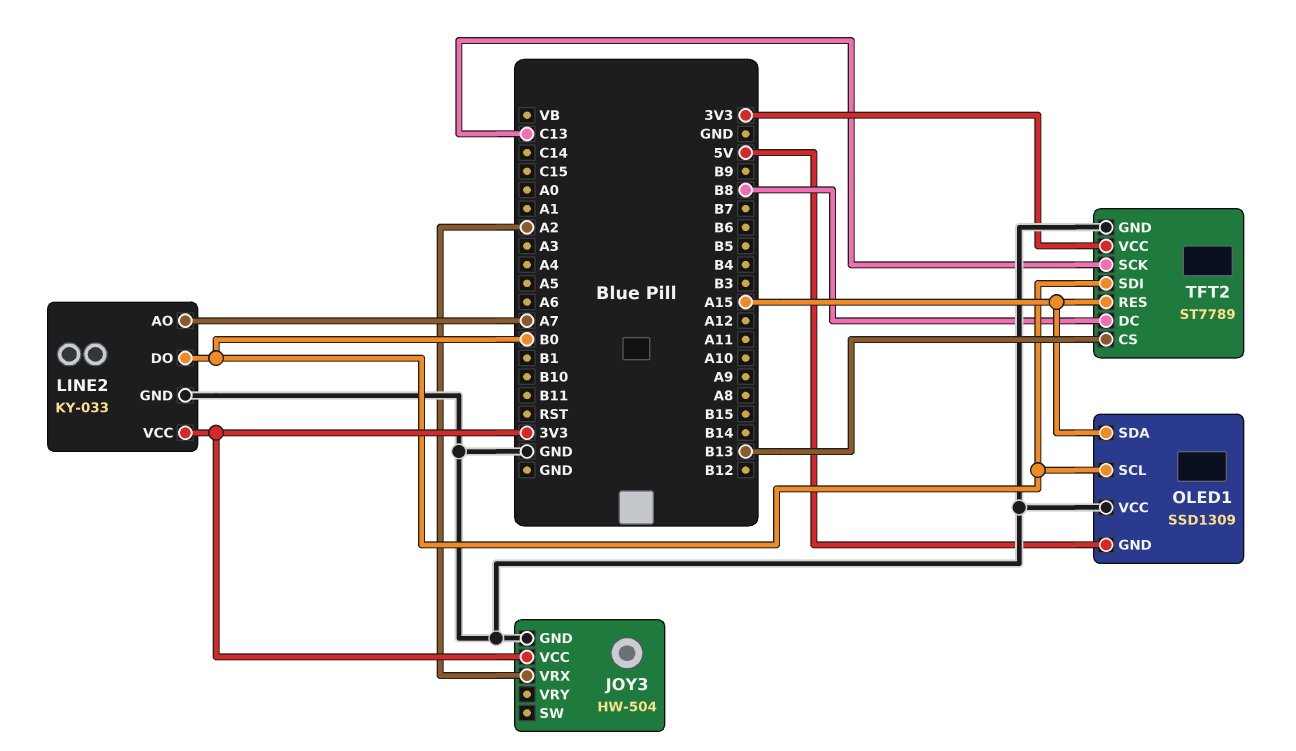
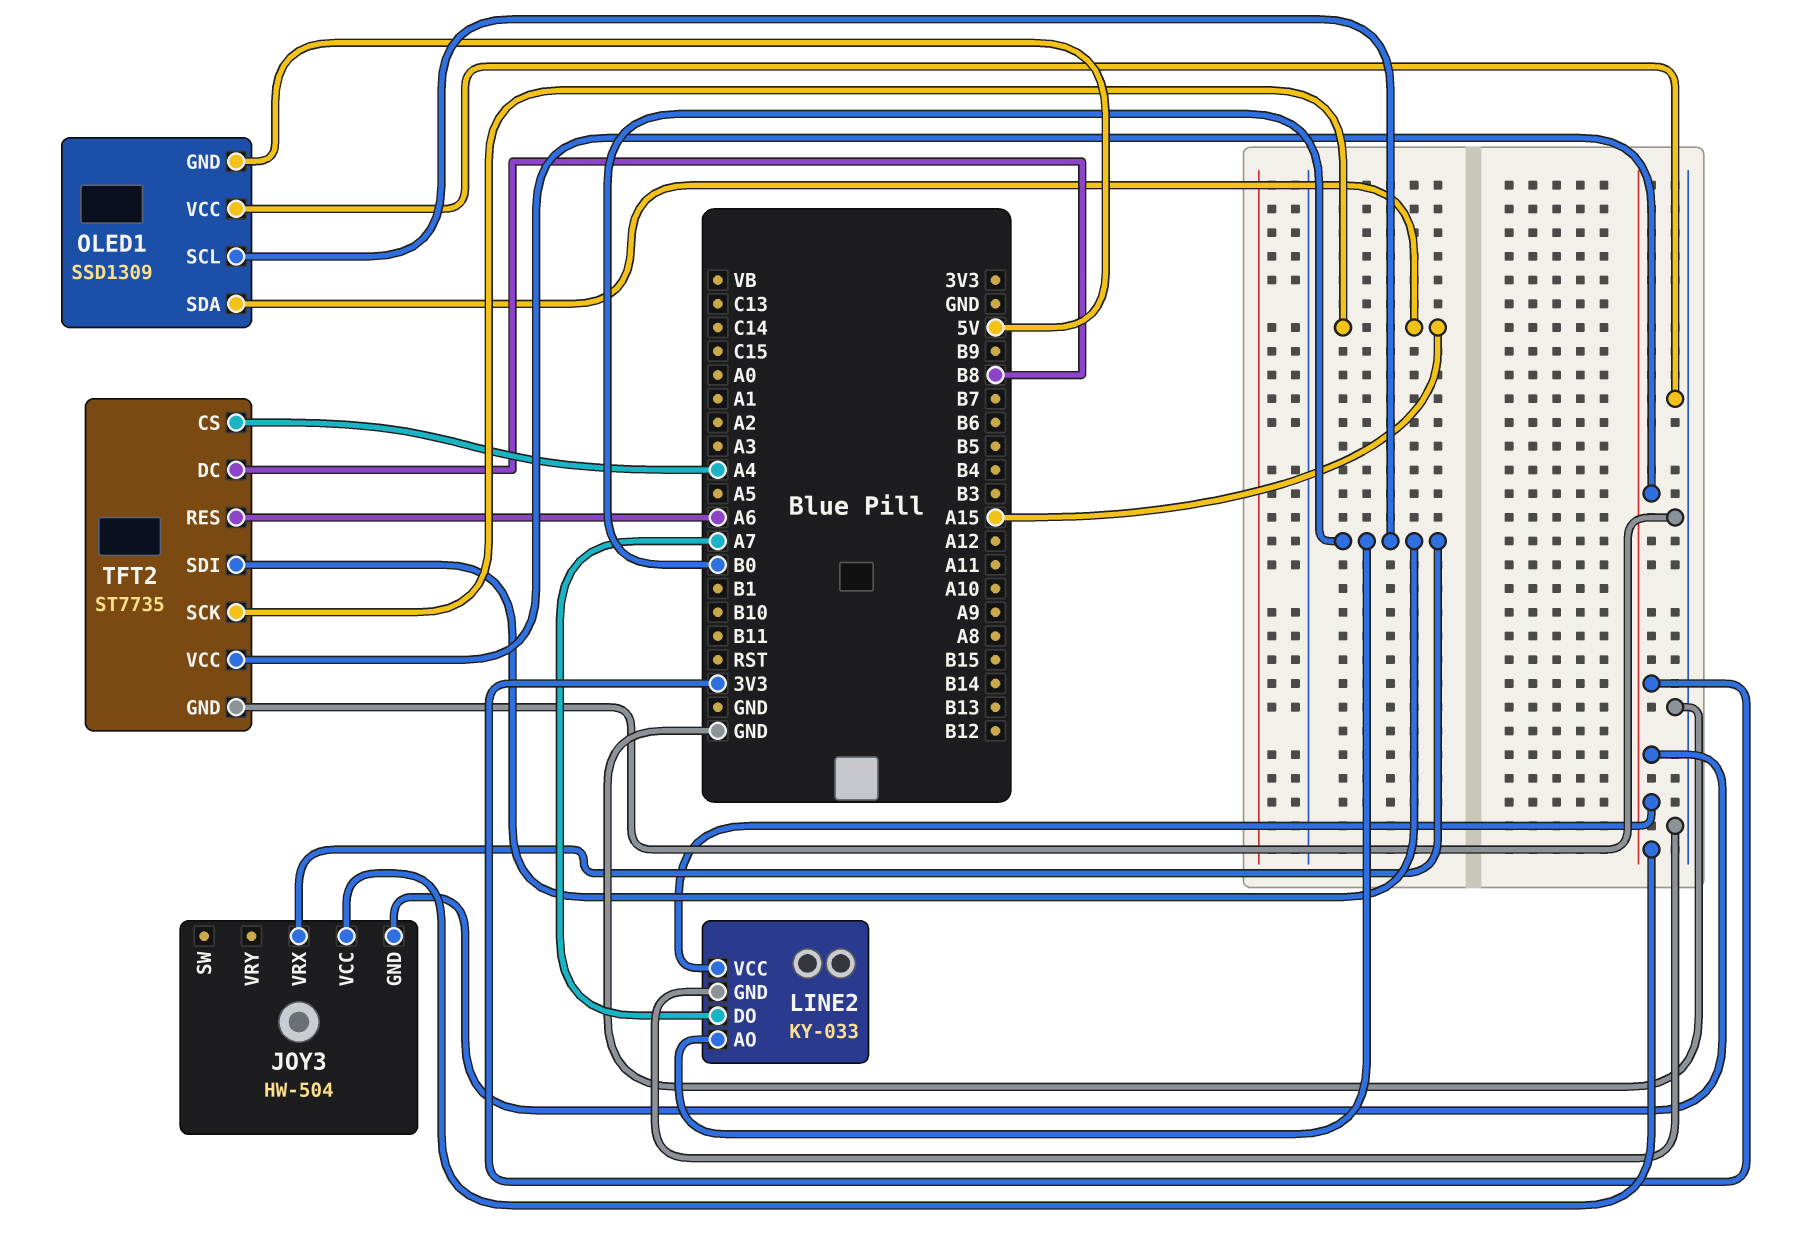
JOY3 pin GND: GND -> 3V3
JOY3 pin VRX: A2 -> B0
LINE2 pin AO: A7 -> B0
LINE2 pin DO: B0 -> A7
TFT2: ST7789 -> ST7735
TFT2 pin CS: B13 -> A4
TFT2 pin RES: A15 -> A6
TFT2 pin SCK: C13 -> A15

